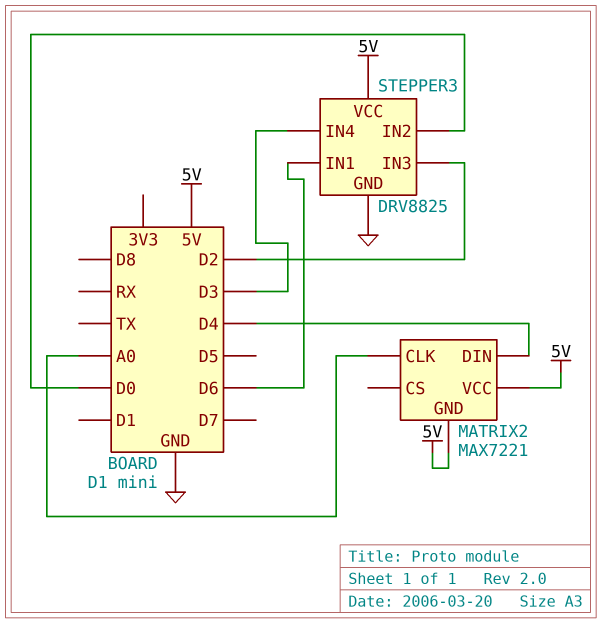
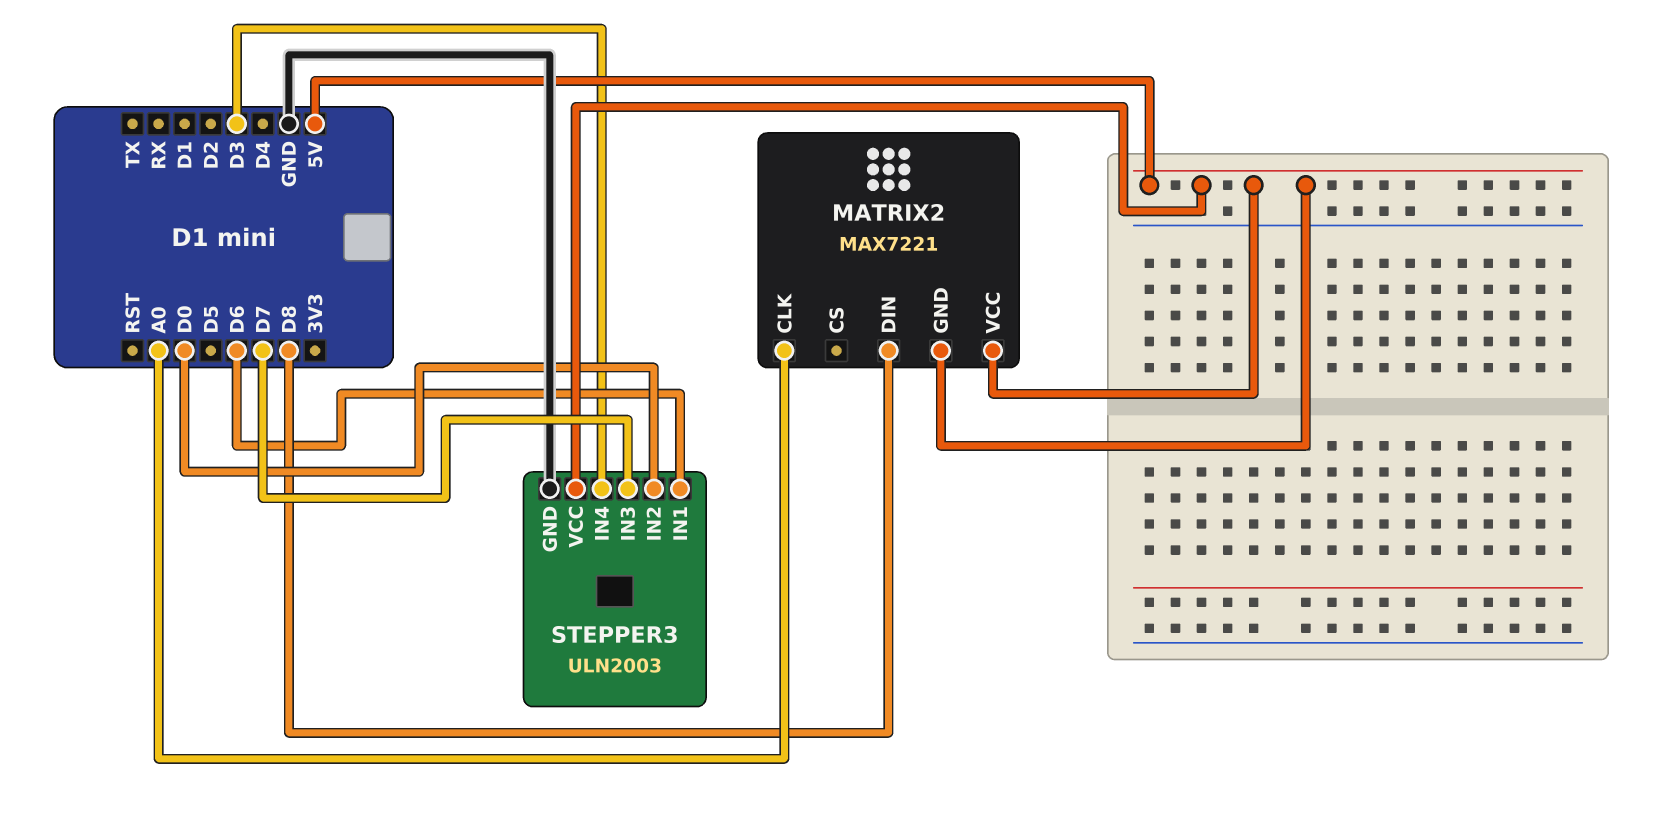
MATRIX2 pin DIN: D4 -> D8
STEPPER3: DRV8825 -> ULN2003
STEPPER3 pin IN3: D2 -> D7

